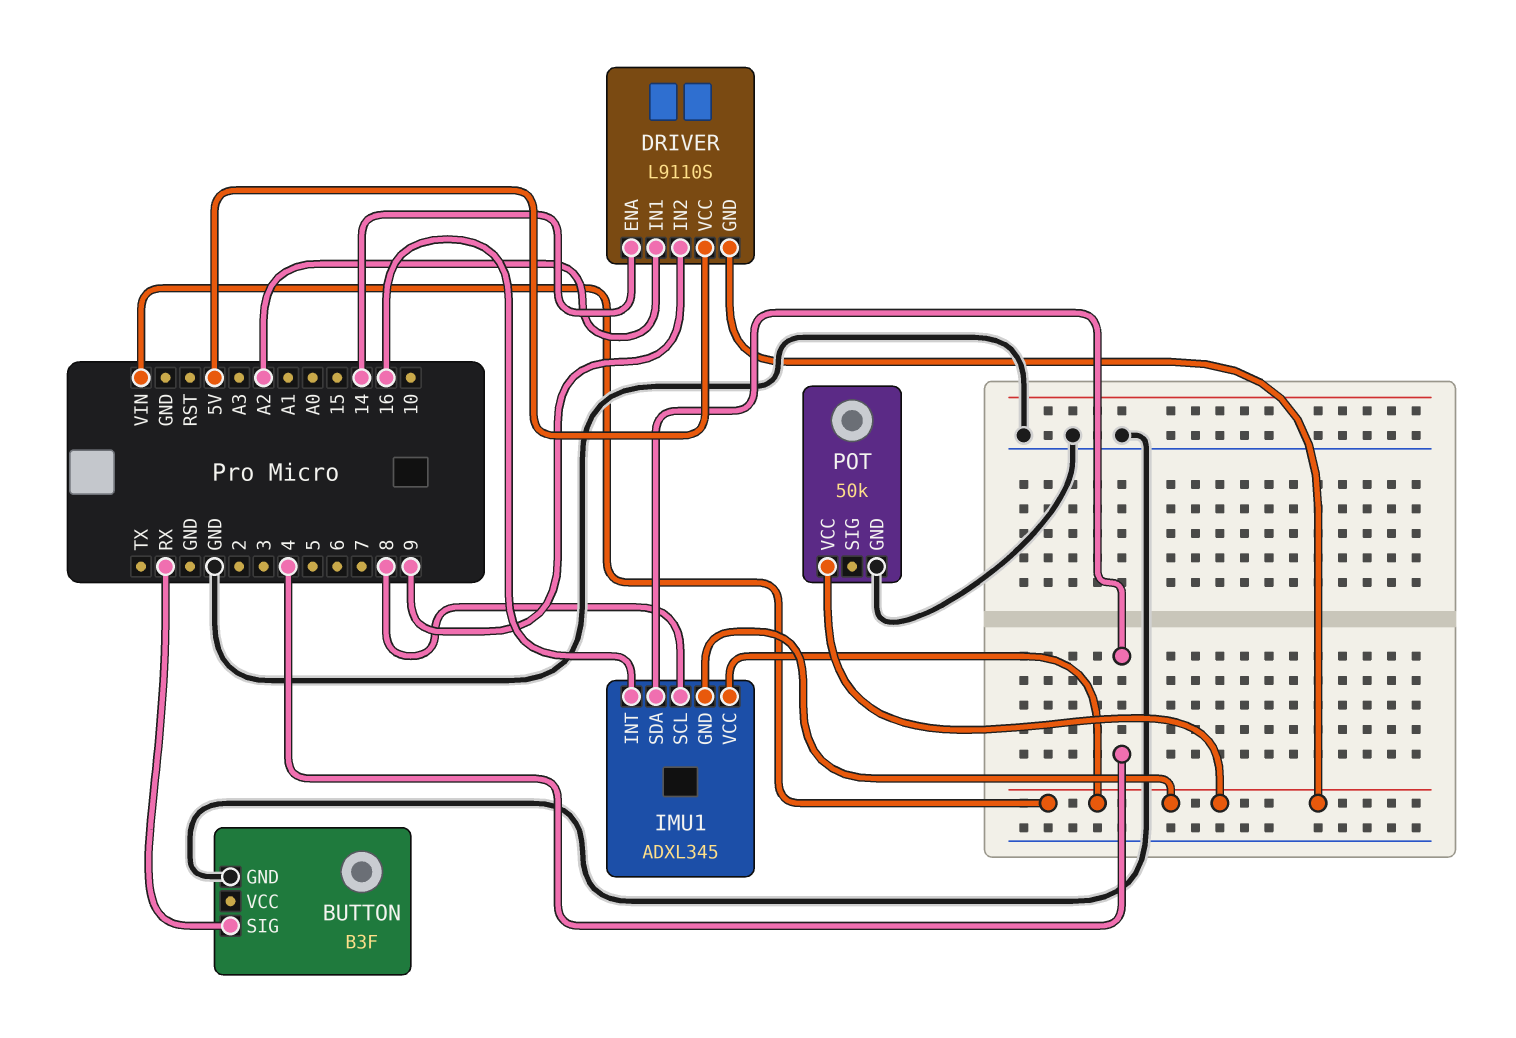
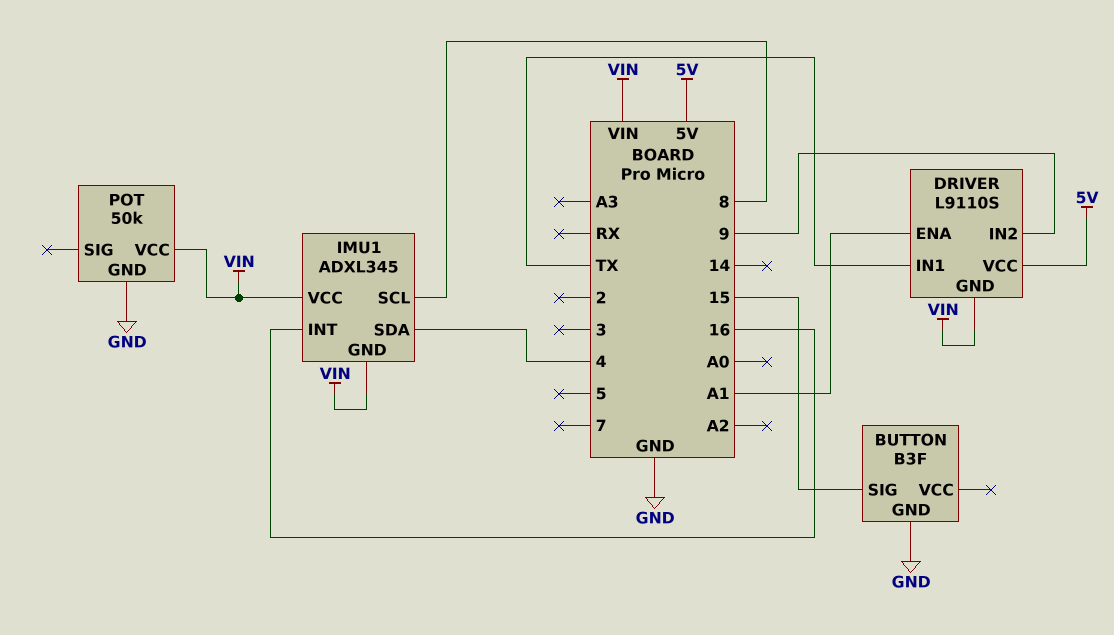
BUTTON pin SIG: RX -> 15
DRIVER pin ENA: 14 -> A1
DRIVER pin IN1: A2 -> TX

